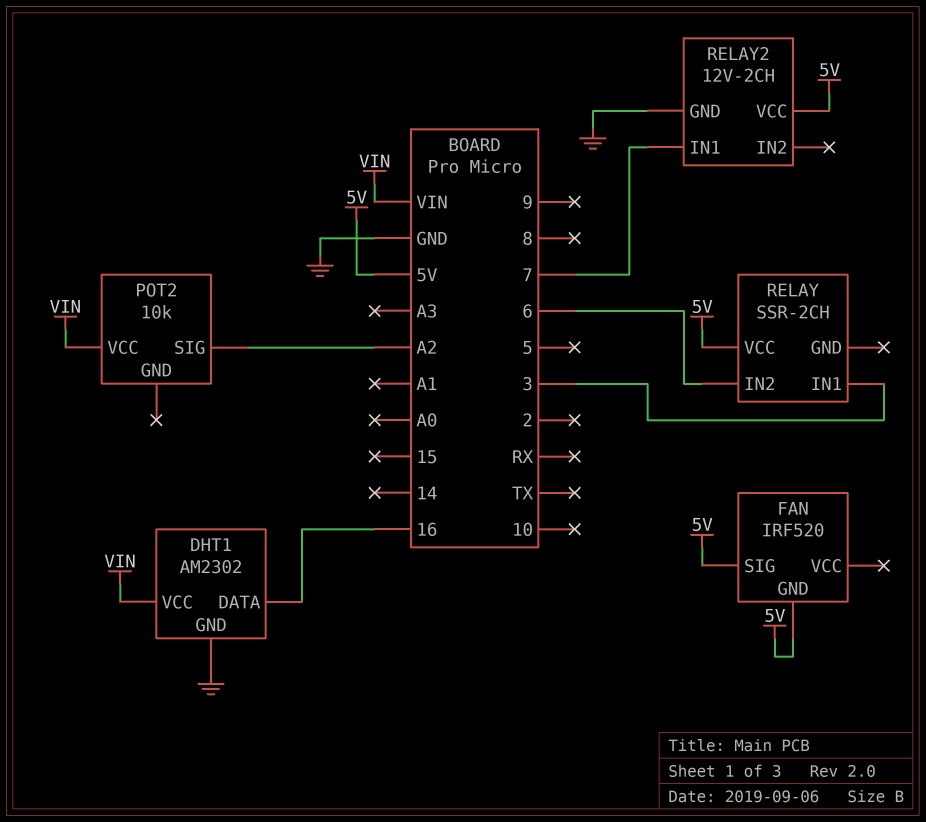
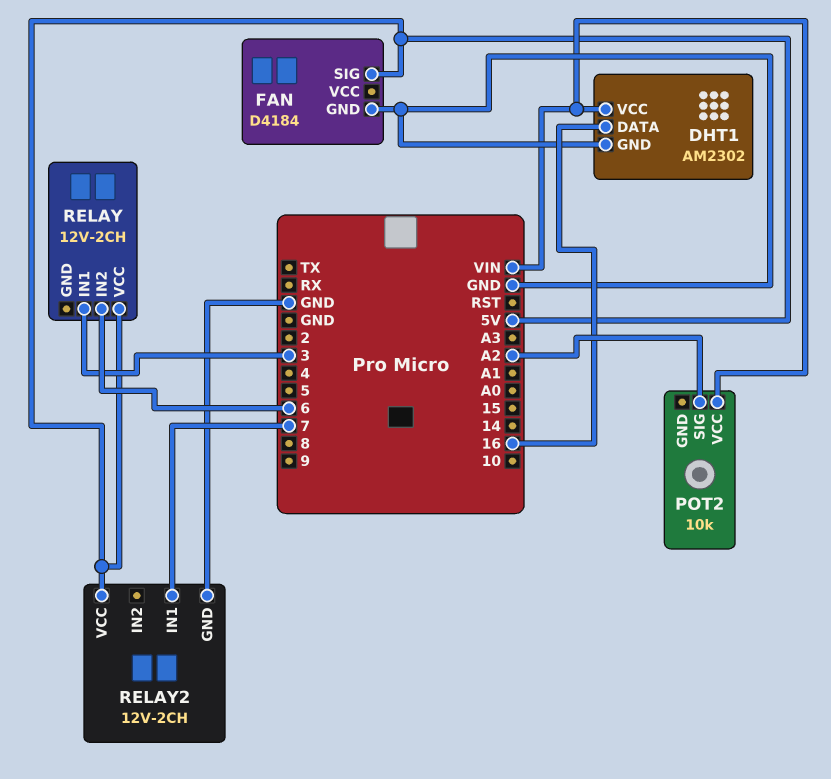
FAN: IRF520 -> D4184
FAN pin GND: 5V -> GND
RELAY: SSR-2CH -> 12V-2CH

